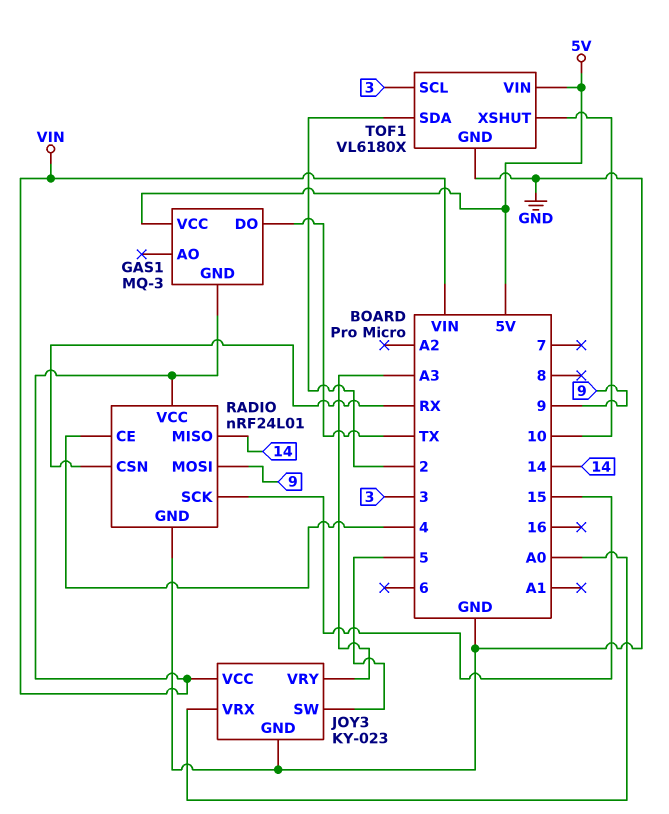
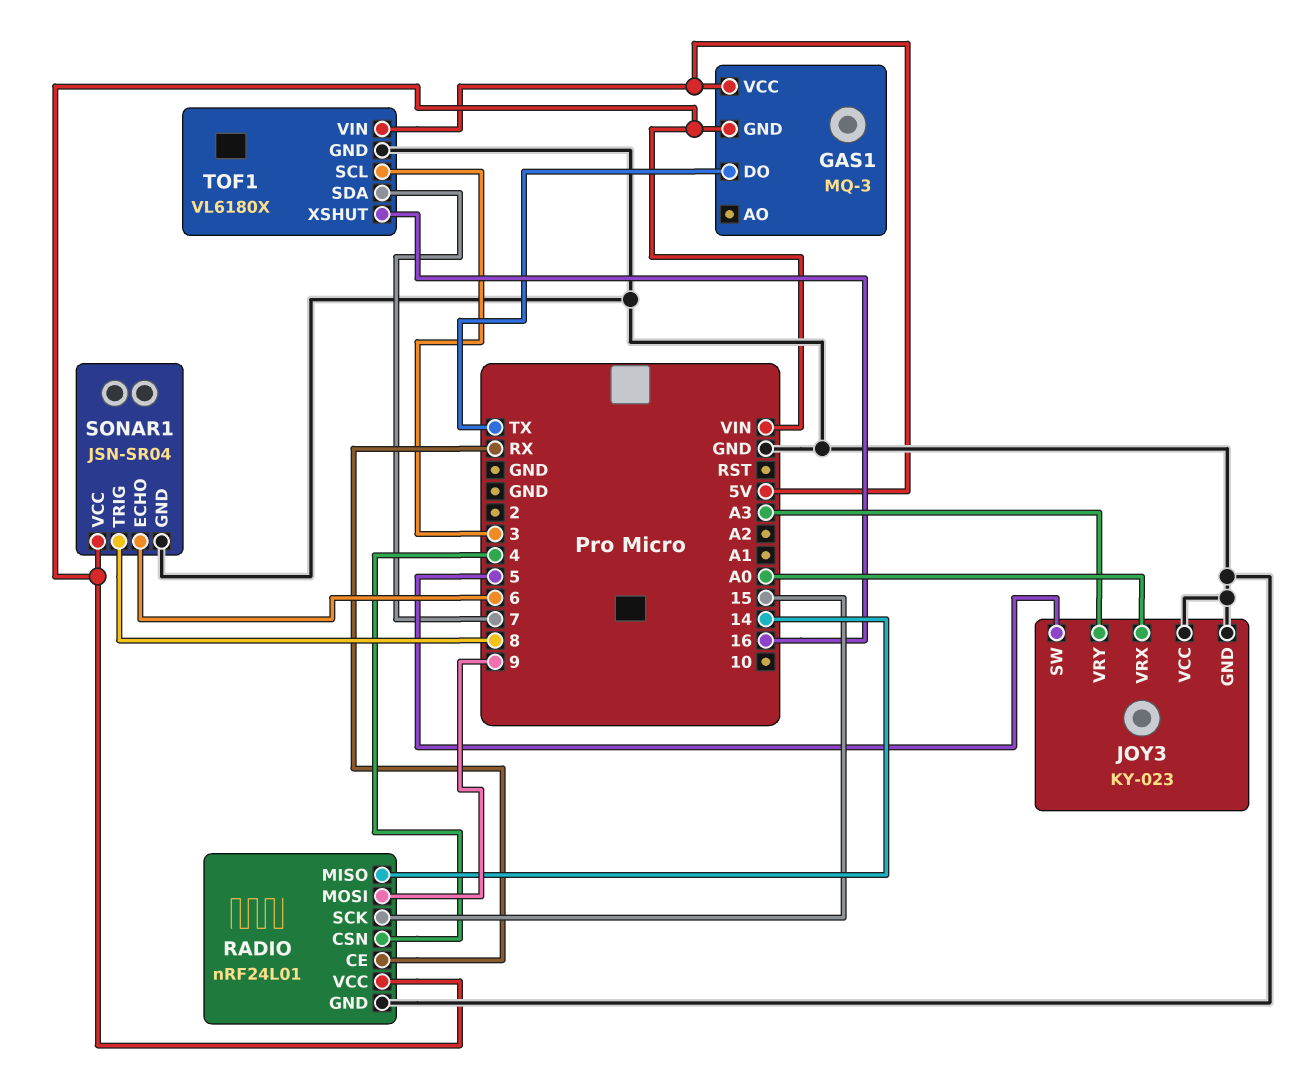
JOY3 pin VCC: VIN -> GND
RADIO pin CE: 4 -> RX
RADIO pin CSN: RX -> 4
SONAR1: none -> JSN-SR04
SONAR1 pin ECHO: none -> 6
SONAR1 pin GND: none -> GND
SONAR1 pin TRIG: none -> 8
SONAR1 pin VCC: none -> VIN
TOF1 pin SDA: 2 -> 7
TOF1 pin XSHUT: 10 -> 16

